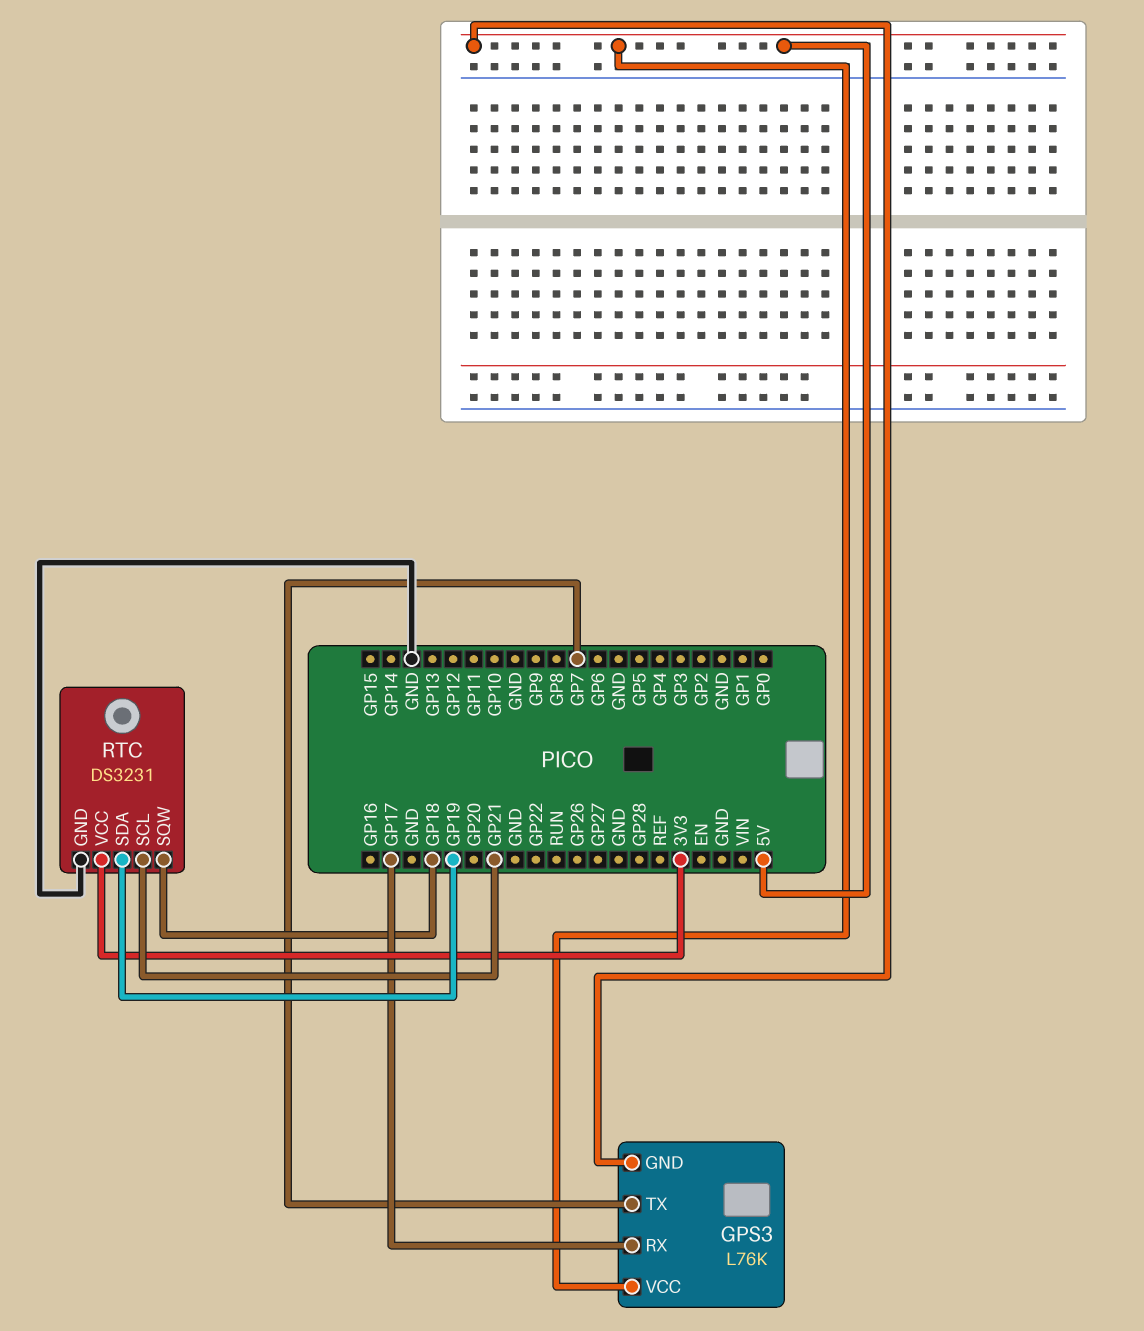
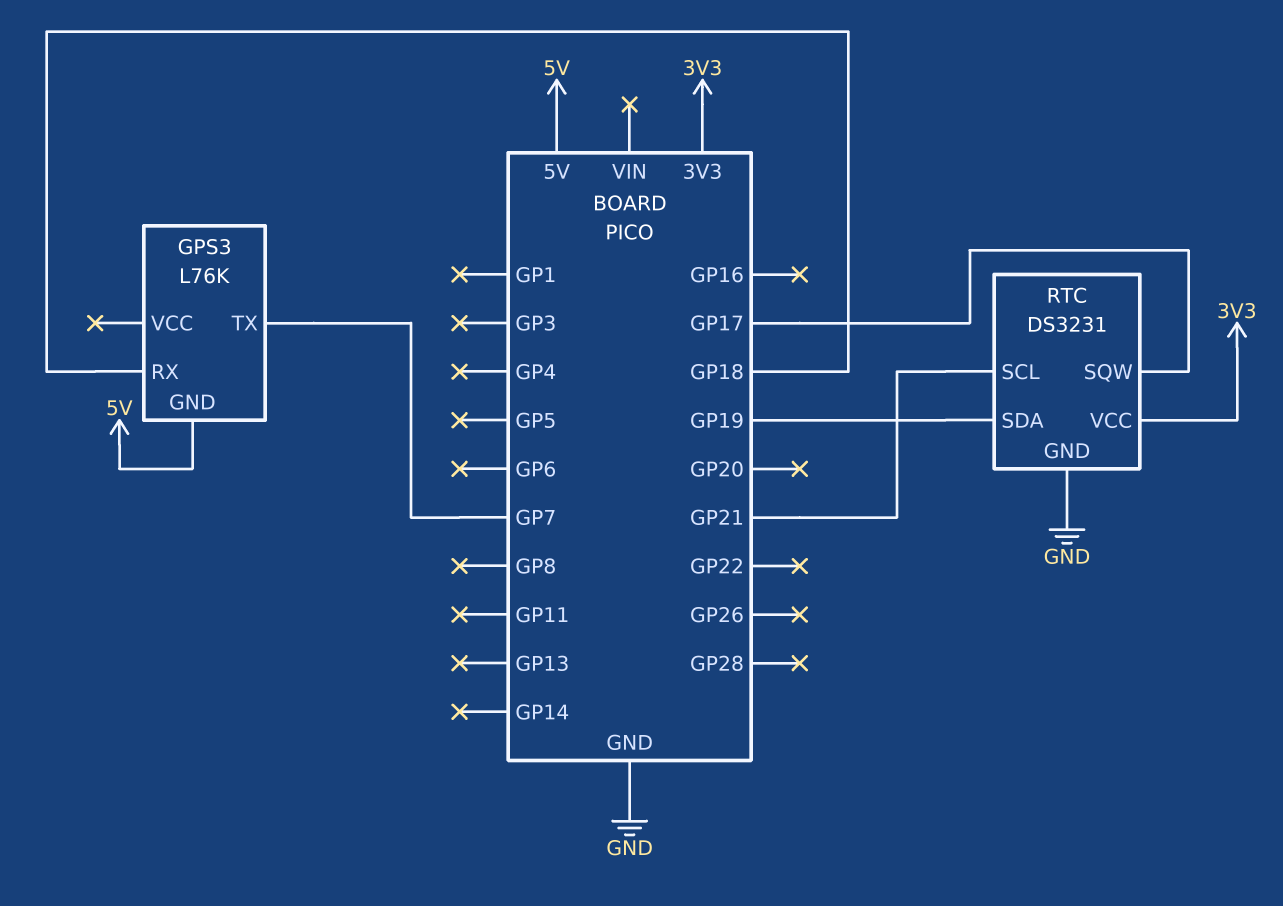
GPS3 pin RX: GP17 -> GP18
GPS3 pin VCC: 5V -> none
RTC pin SQW: GP18 -> GP17

